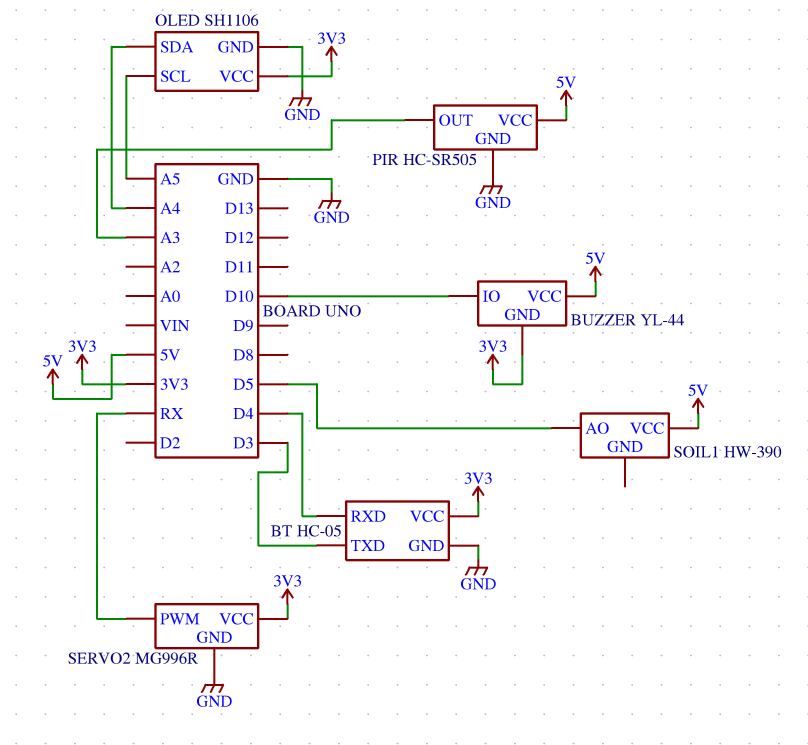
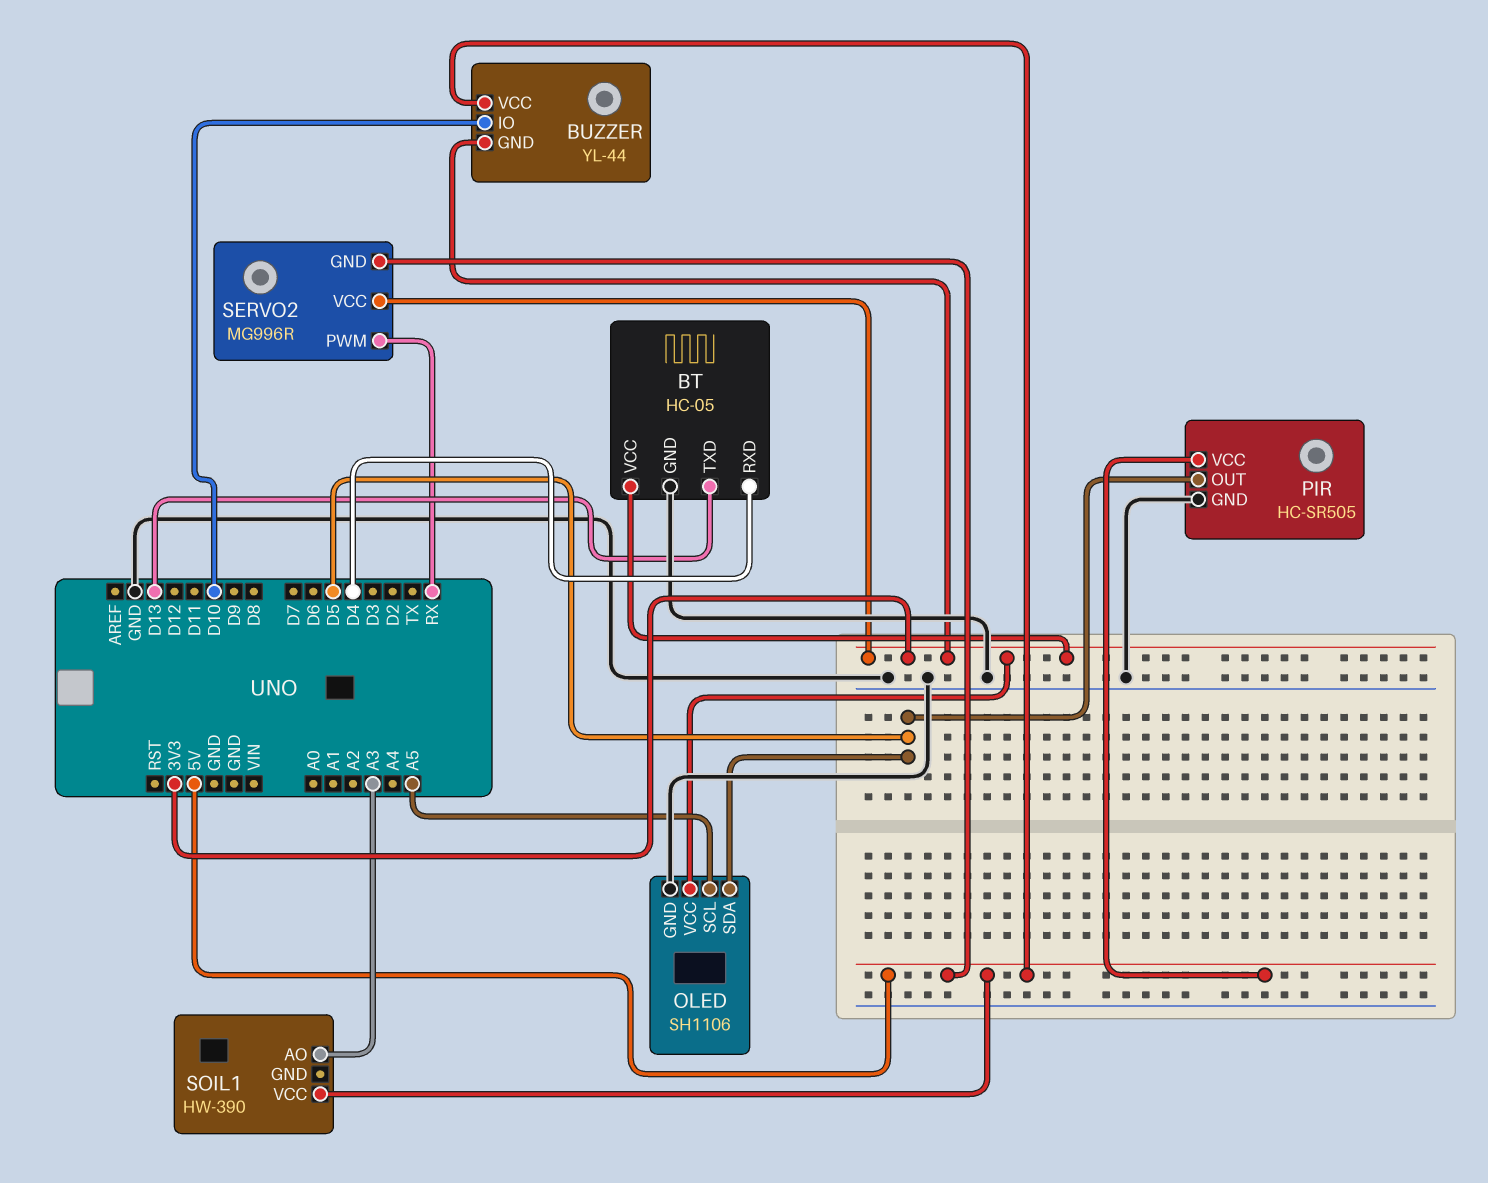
BT pin TXD: D3 -> D13
OLED pin SDA: A4 -> D5
PIR pin OUT: A3 -> D5
SERVO2 pin GND: GND -> 5V
SOIL1 pin AO: D5 -> A3

